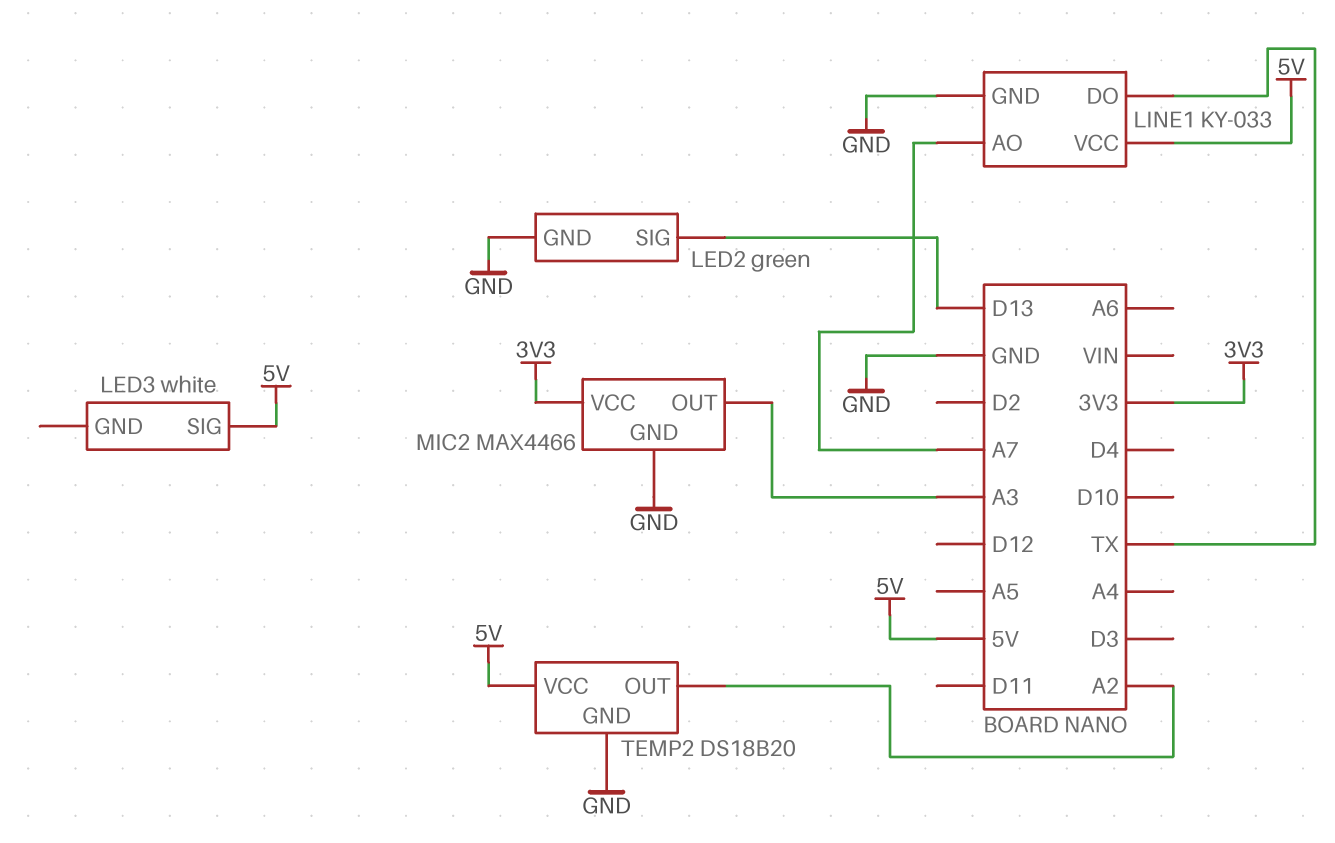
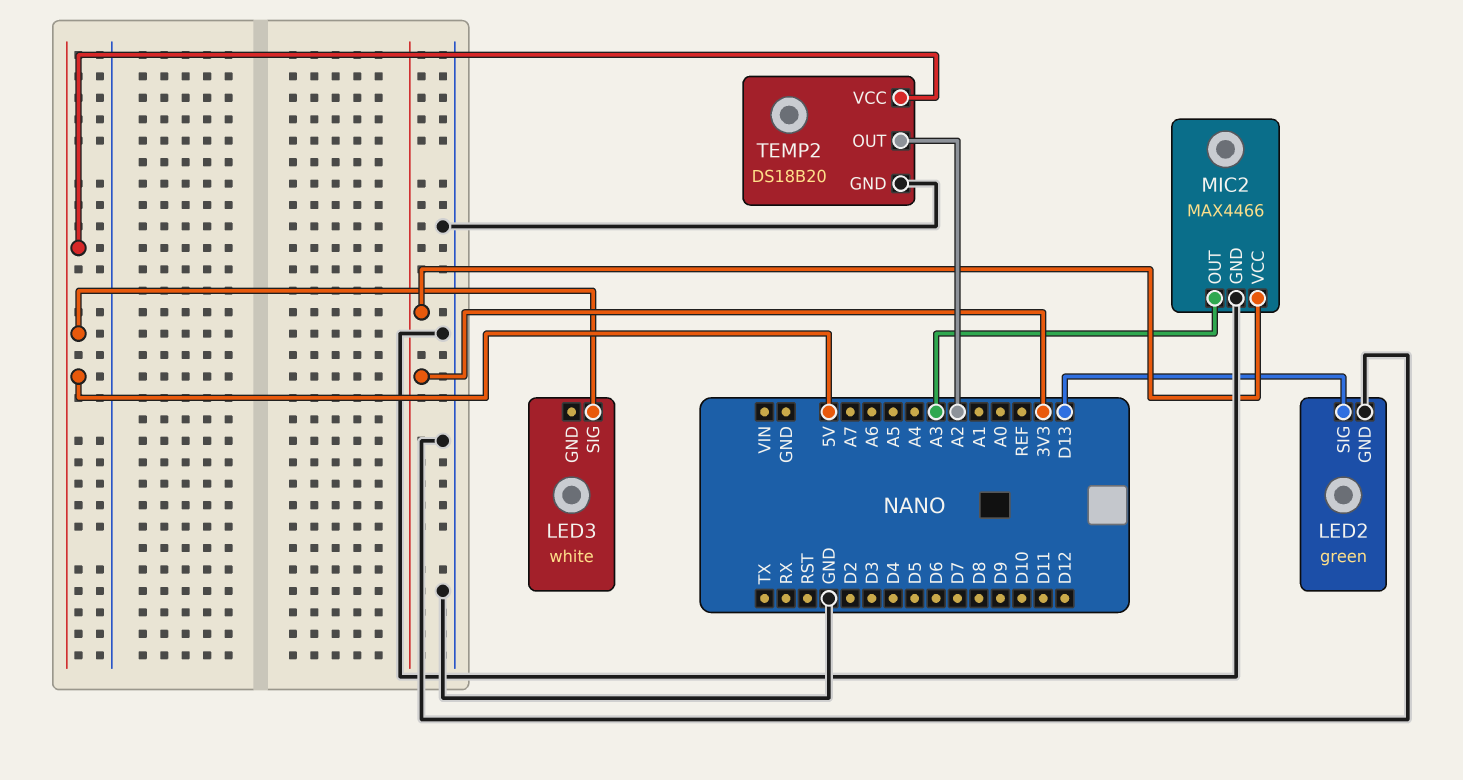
LINE1: KY-033 -> none
LINE1 pin AO: A7 -> none
LINE1 pin DO: TX -> none
LINE1 pin GND: GND -> none
LINE1 pin VCC: 5V -> none

